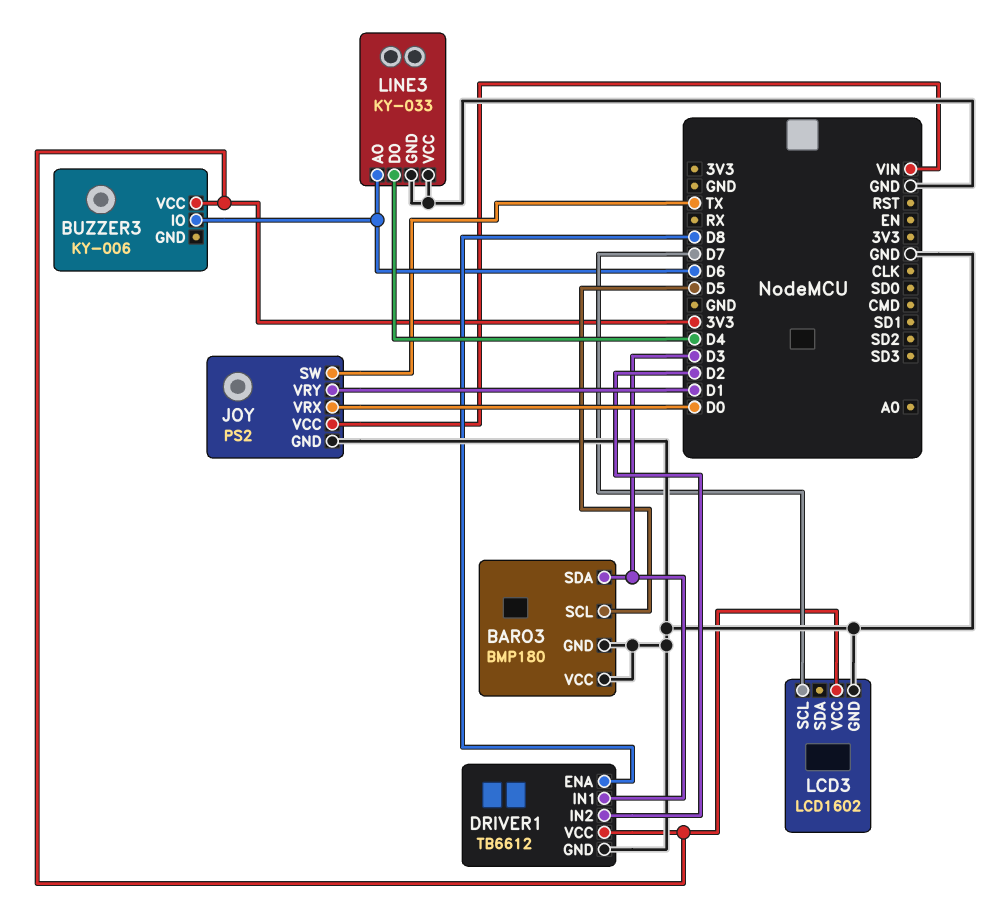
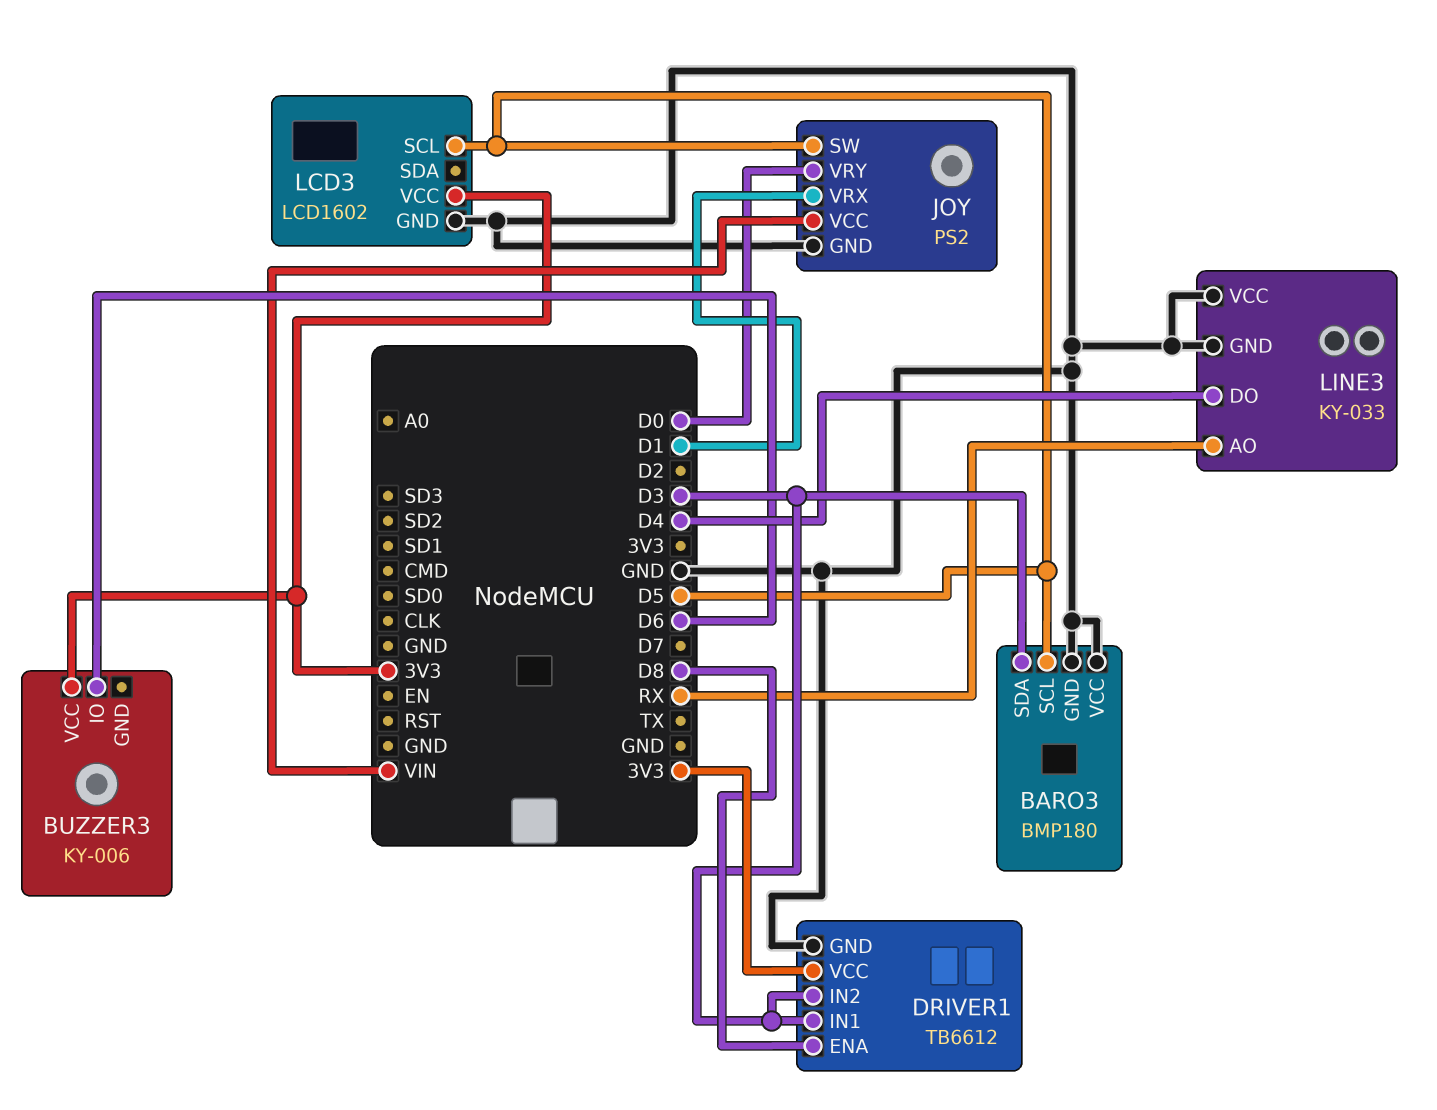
DRIVER1 pin IN2: D2 -> D3
JOY pin SW: TX -> D5
JOY pin VRX: D0 -> D1
JOY pin VRY: D1 -> D0
LCD3 pin SCL: D7 -> D5
LINE3 pin AO: D6 -> RX

